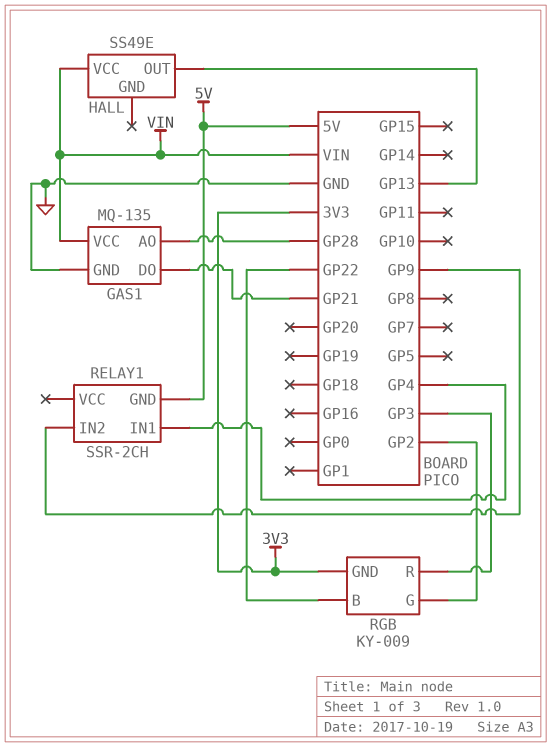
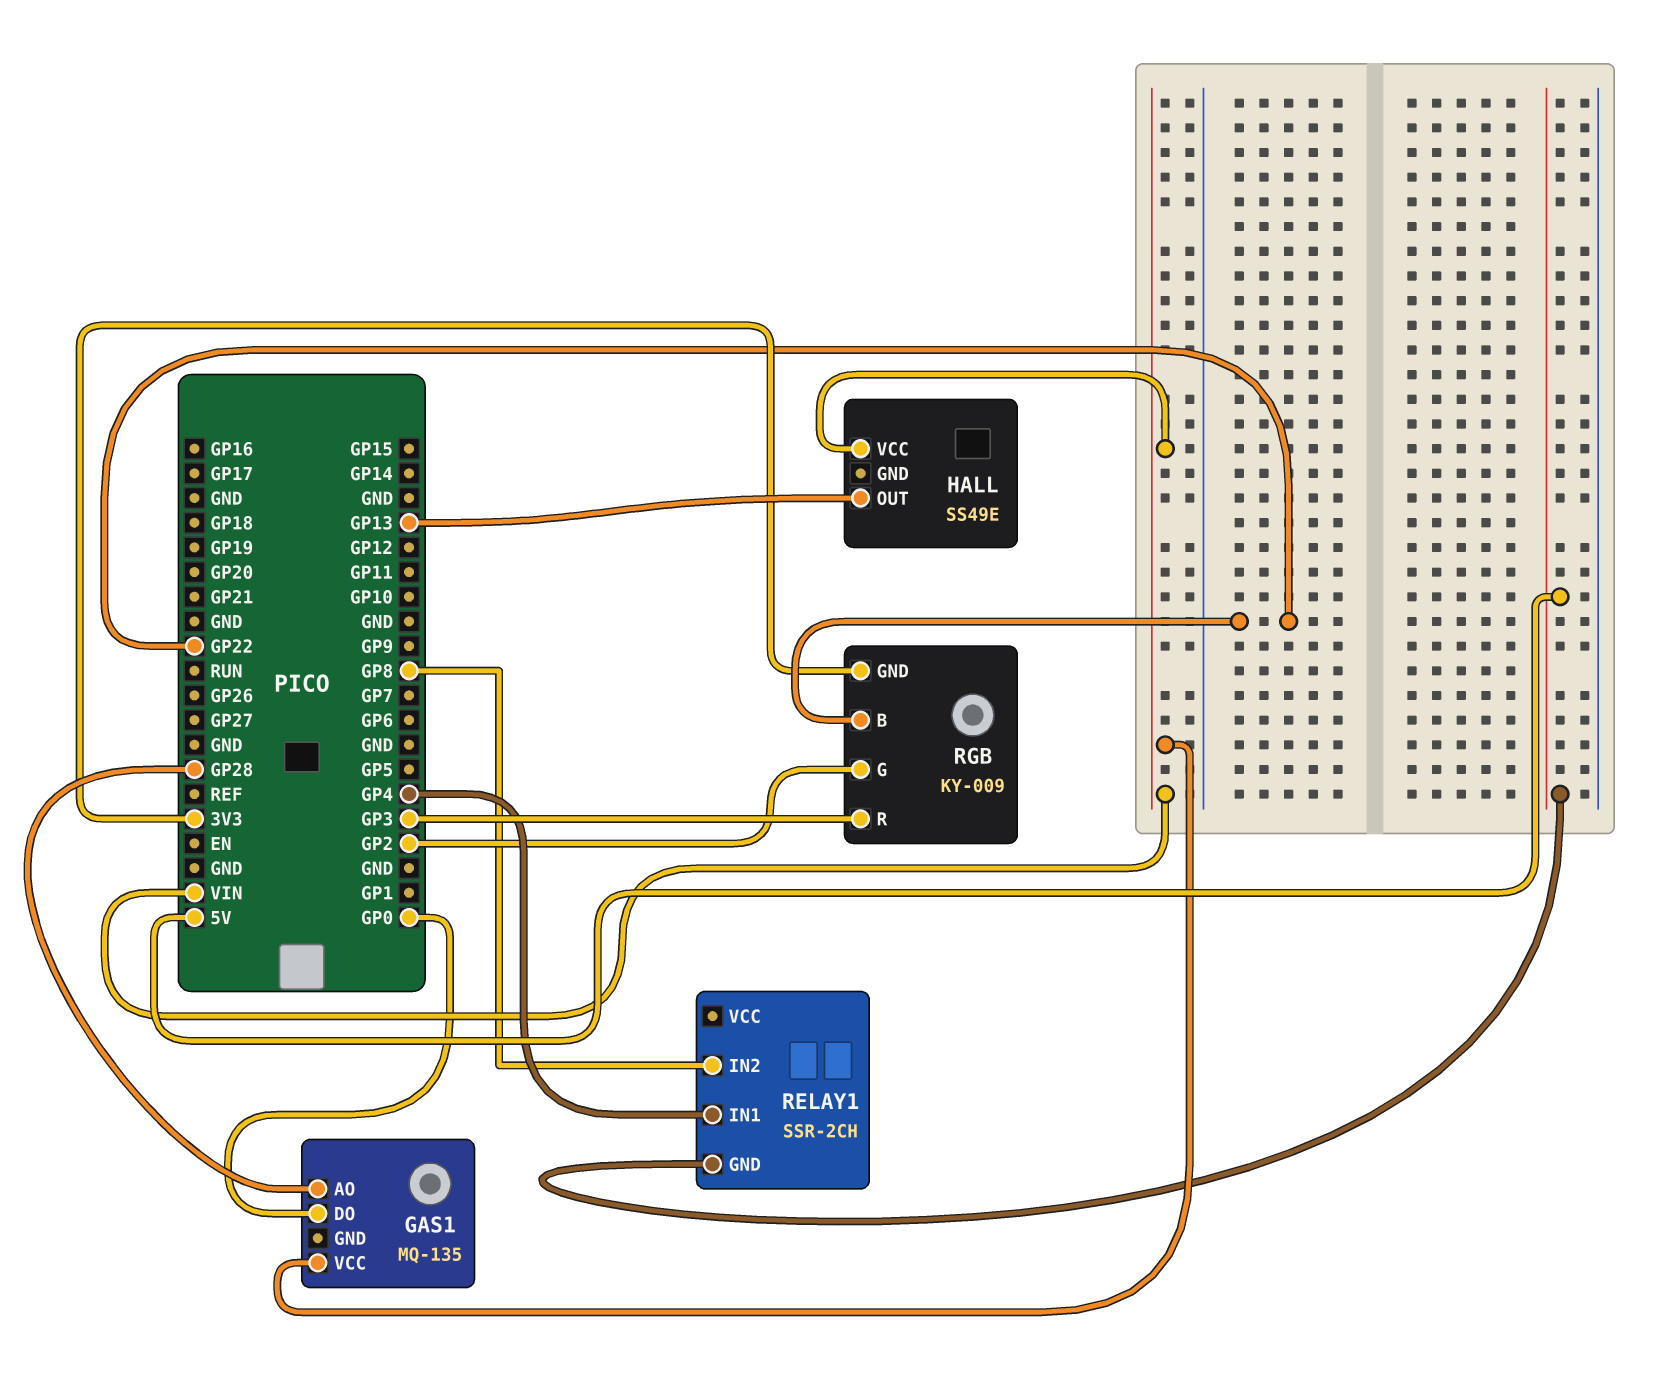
GAS1 pin DO: GP21 -> GP0
GAS1 pin GND: GND -> none
RELAY1 pin IN2: GP9 -> GP8

